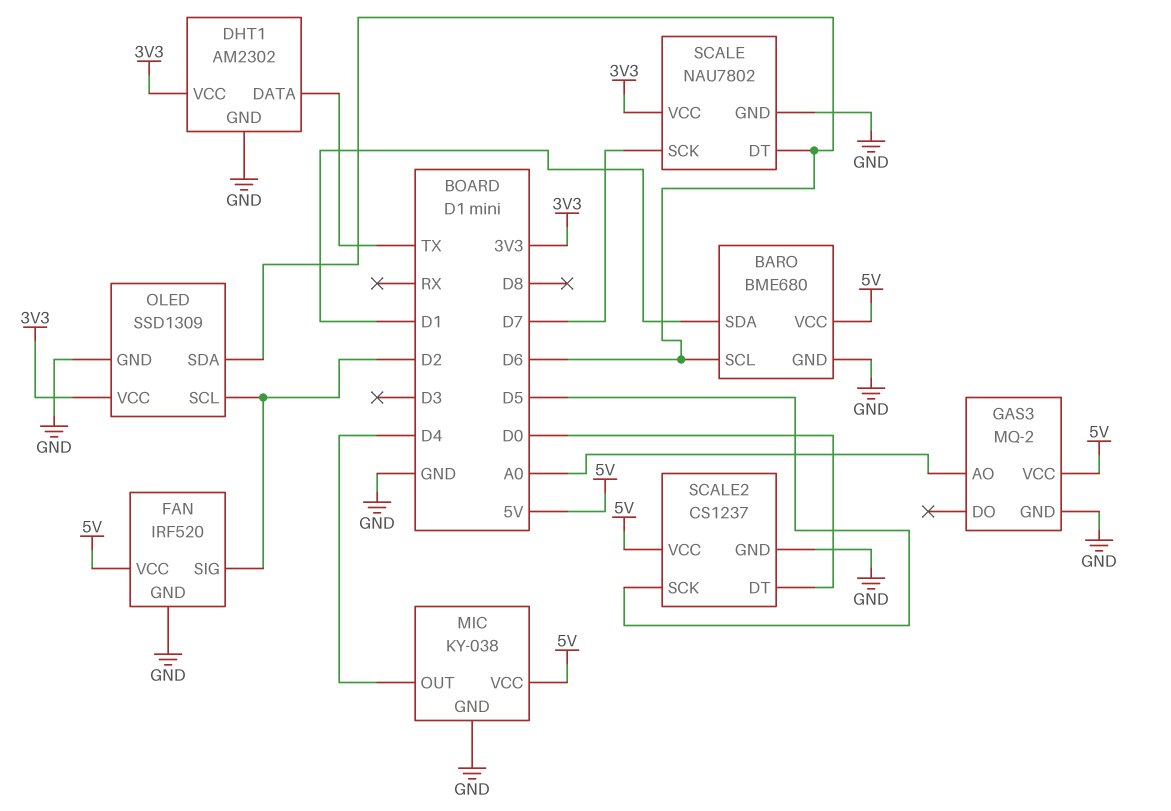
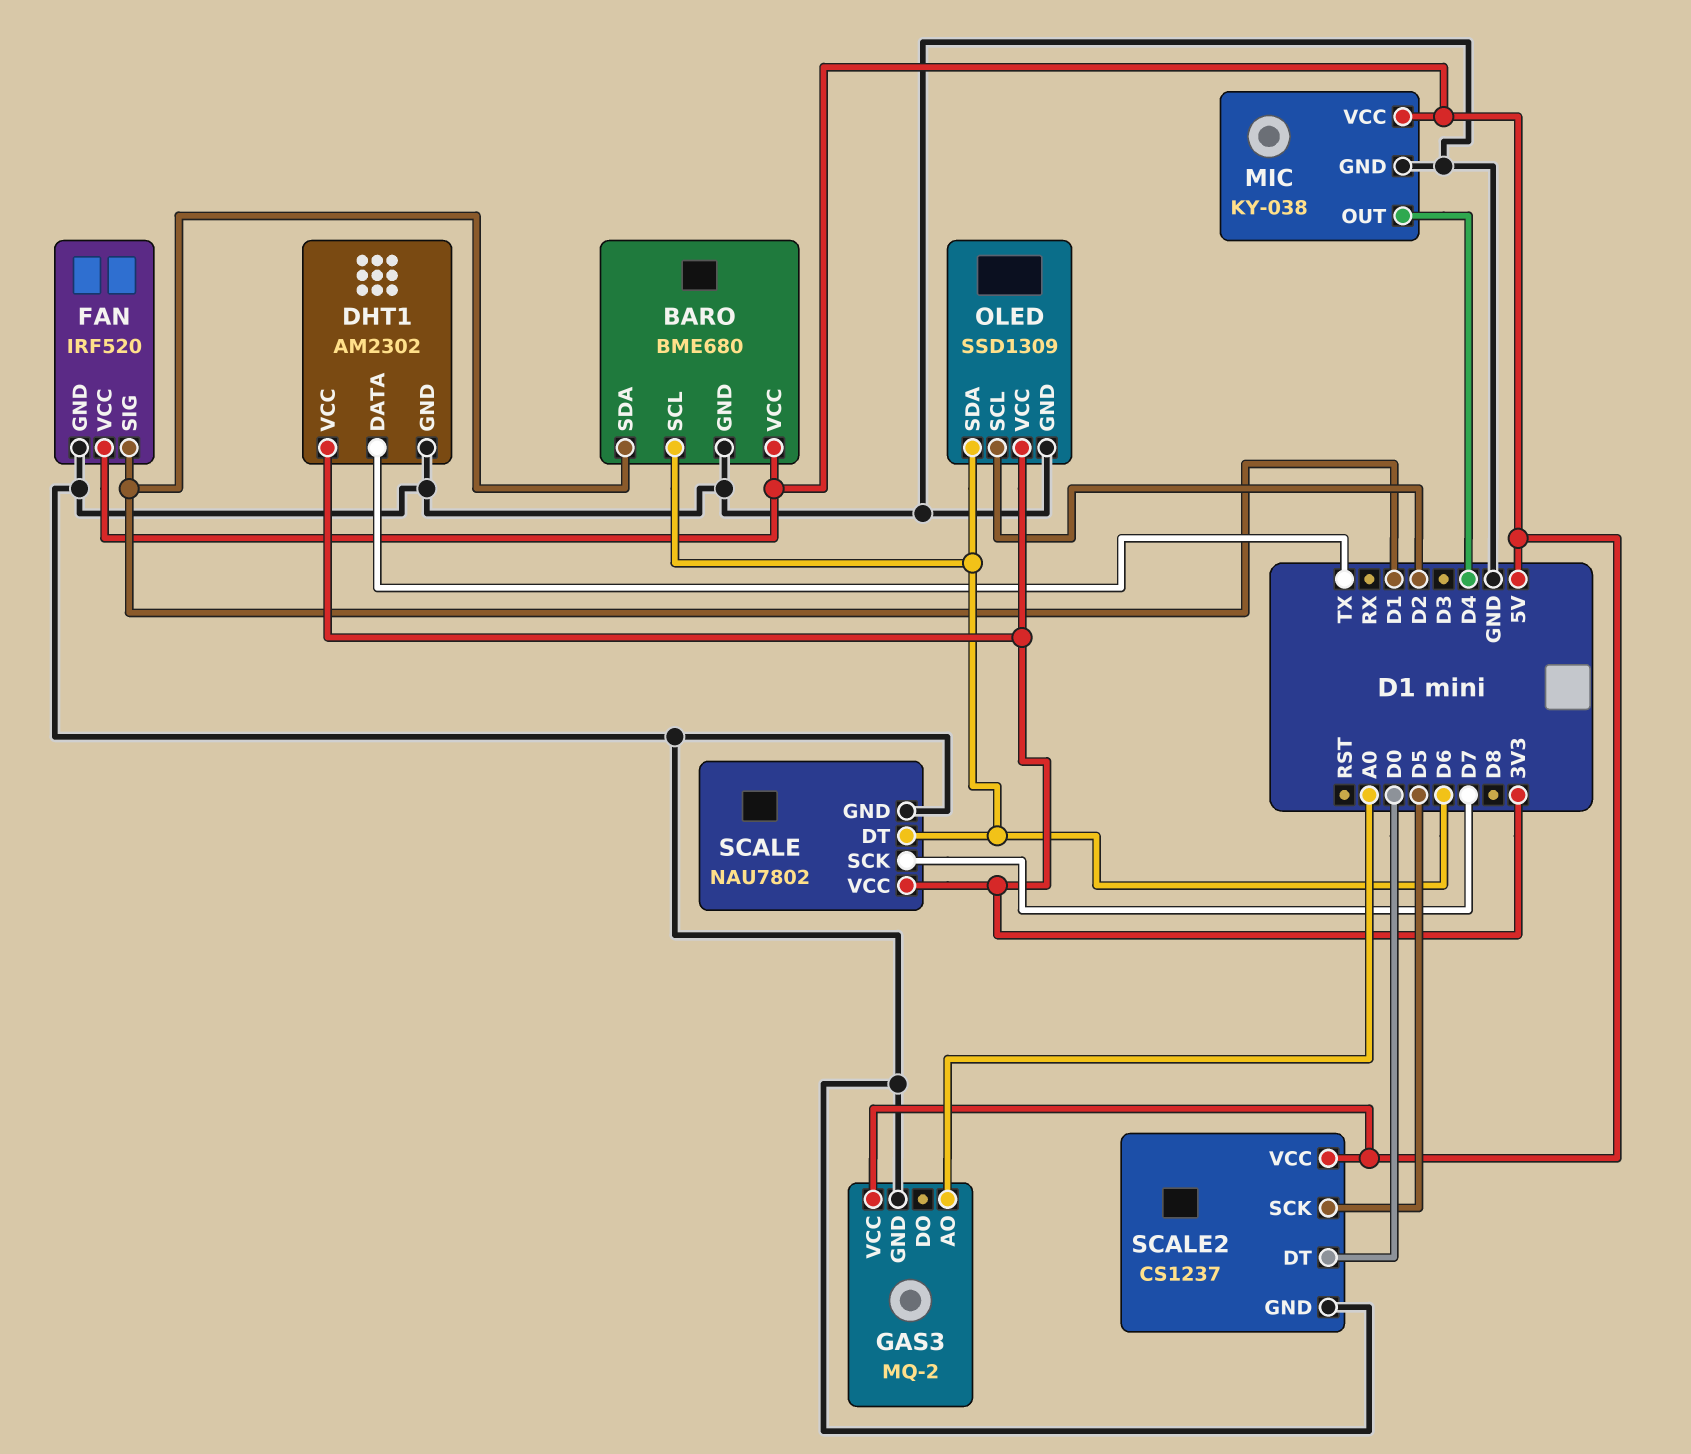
FAN pin SIG: D2 -> D1

